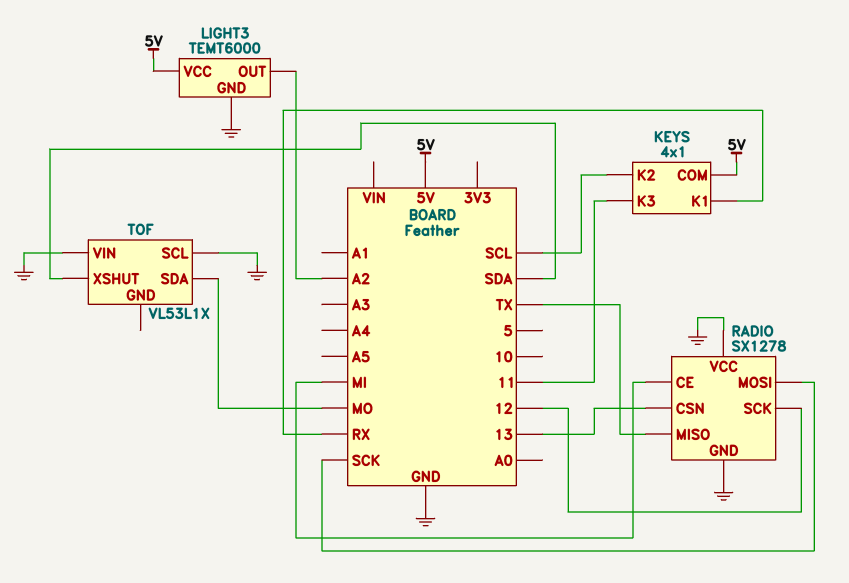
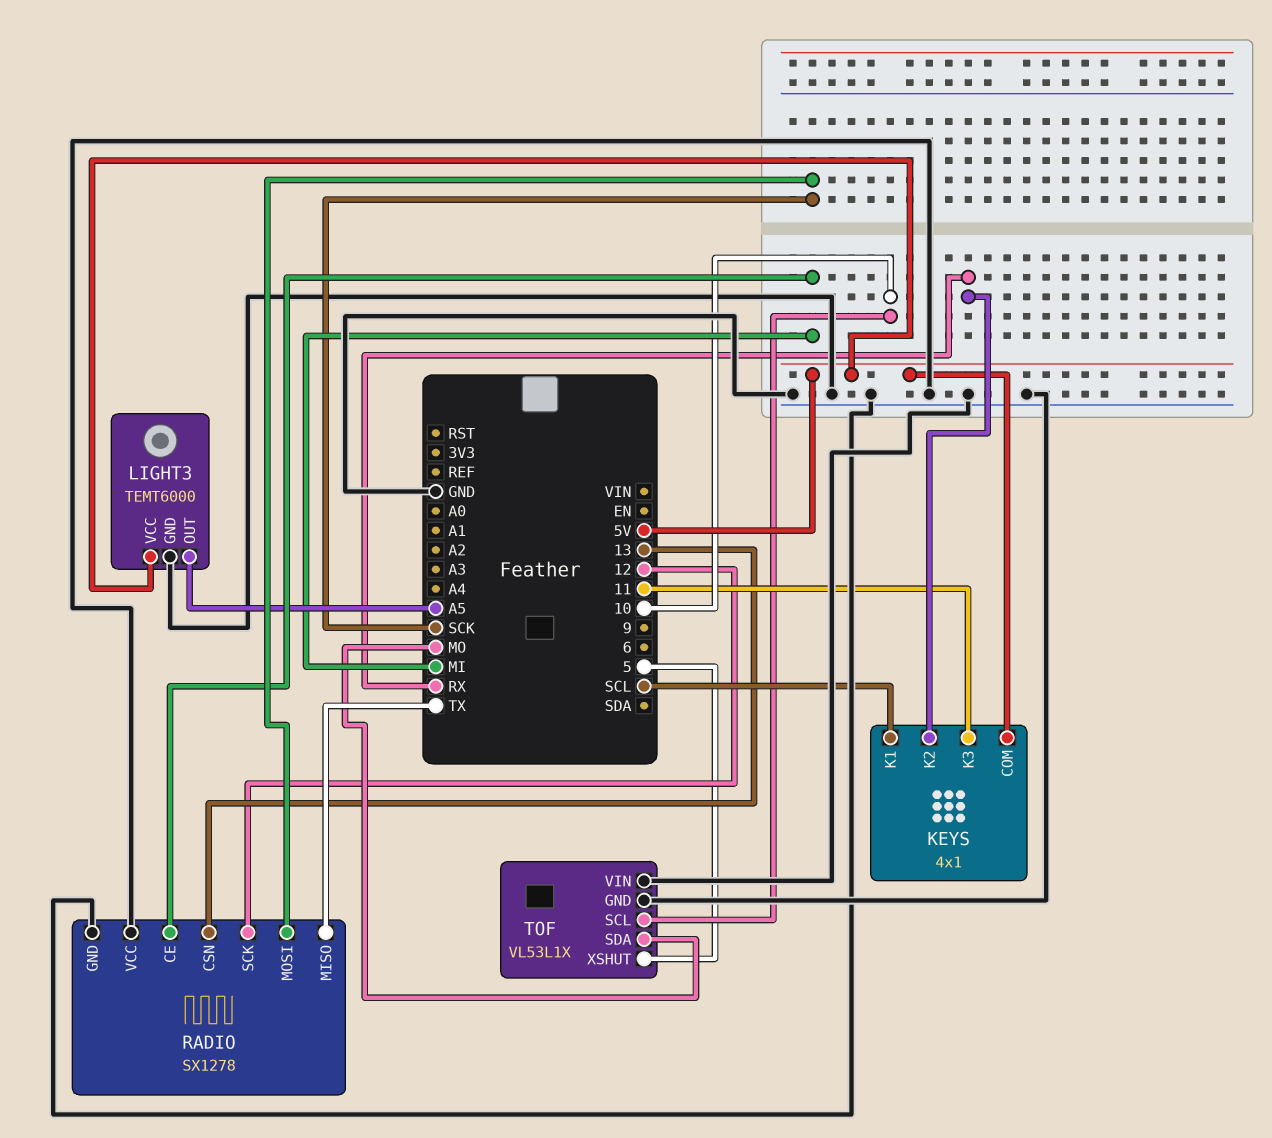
KEYS pin K1: RX -> SCL
KEYS pin K2: SCL -> RX
LIGHT3 pin OUT: A2 -> A5
TOF pin GND: none -> GND
TOF pin SCL: GND -> 10
TOF pin XSHUT: SDA -> 5

